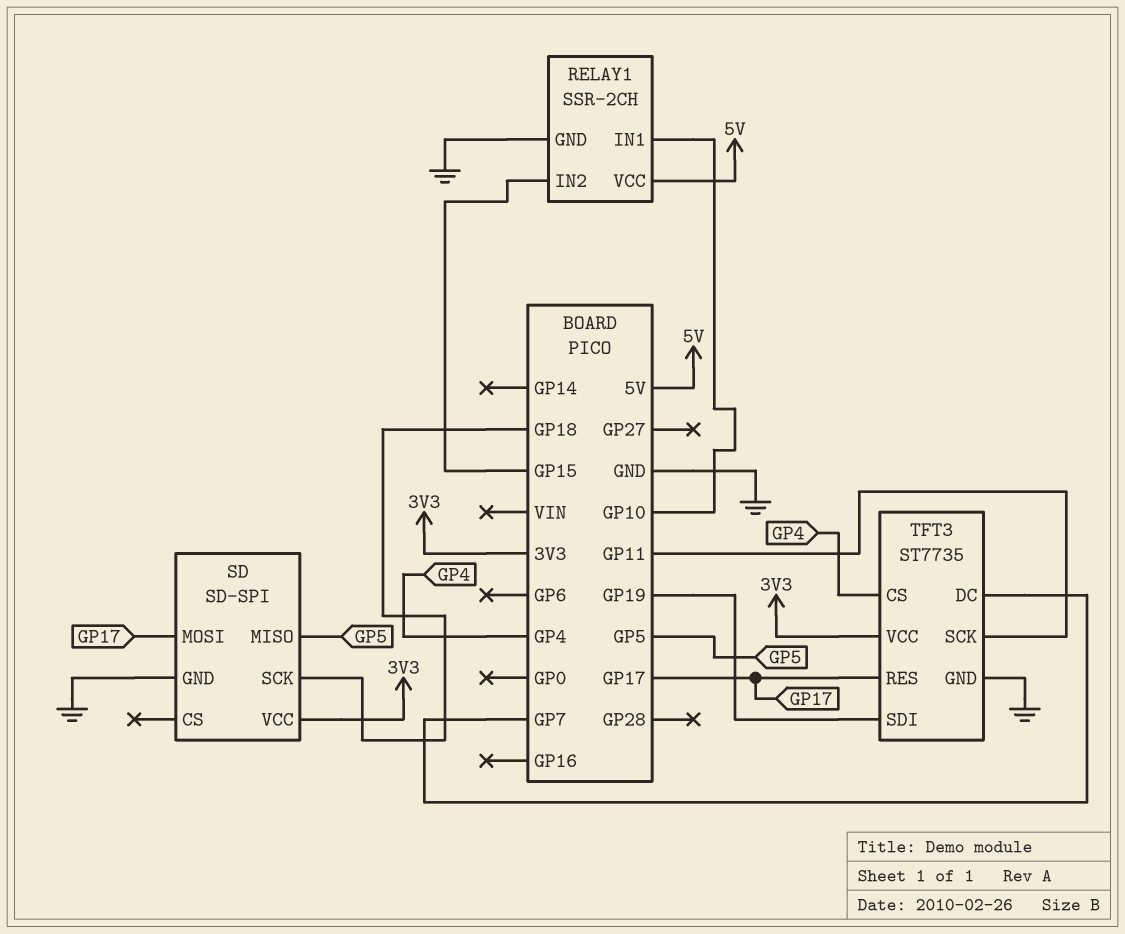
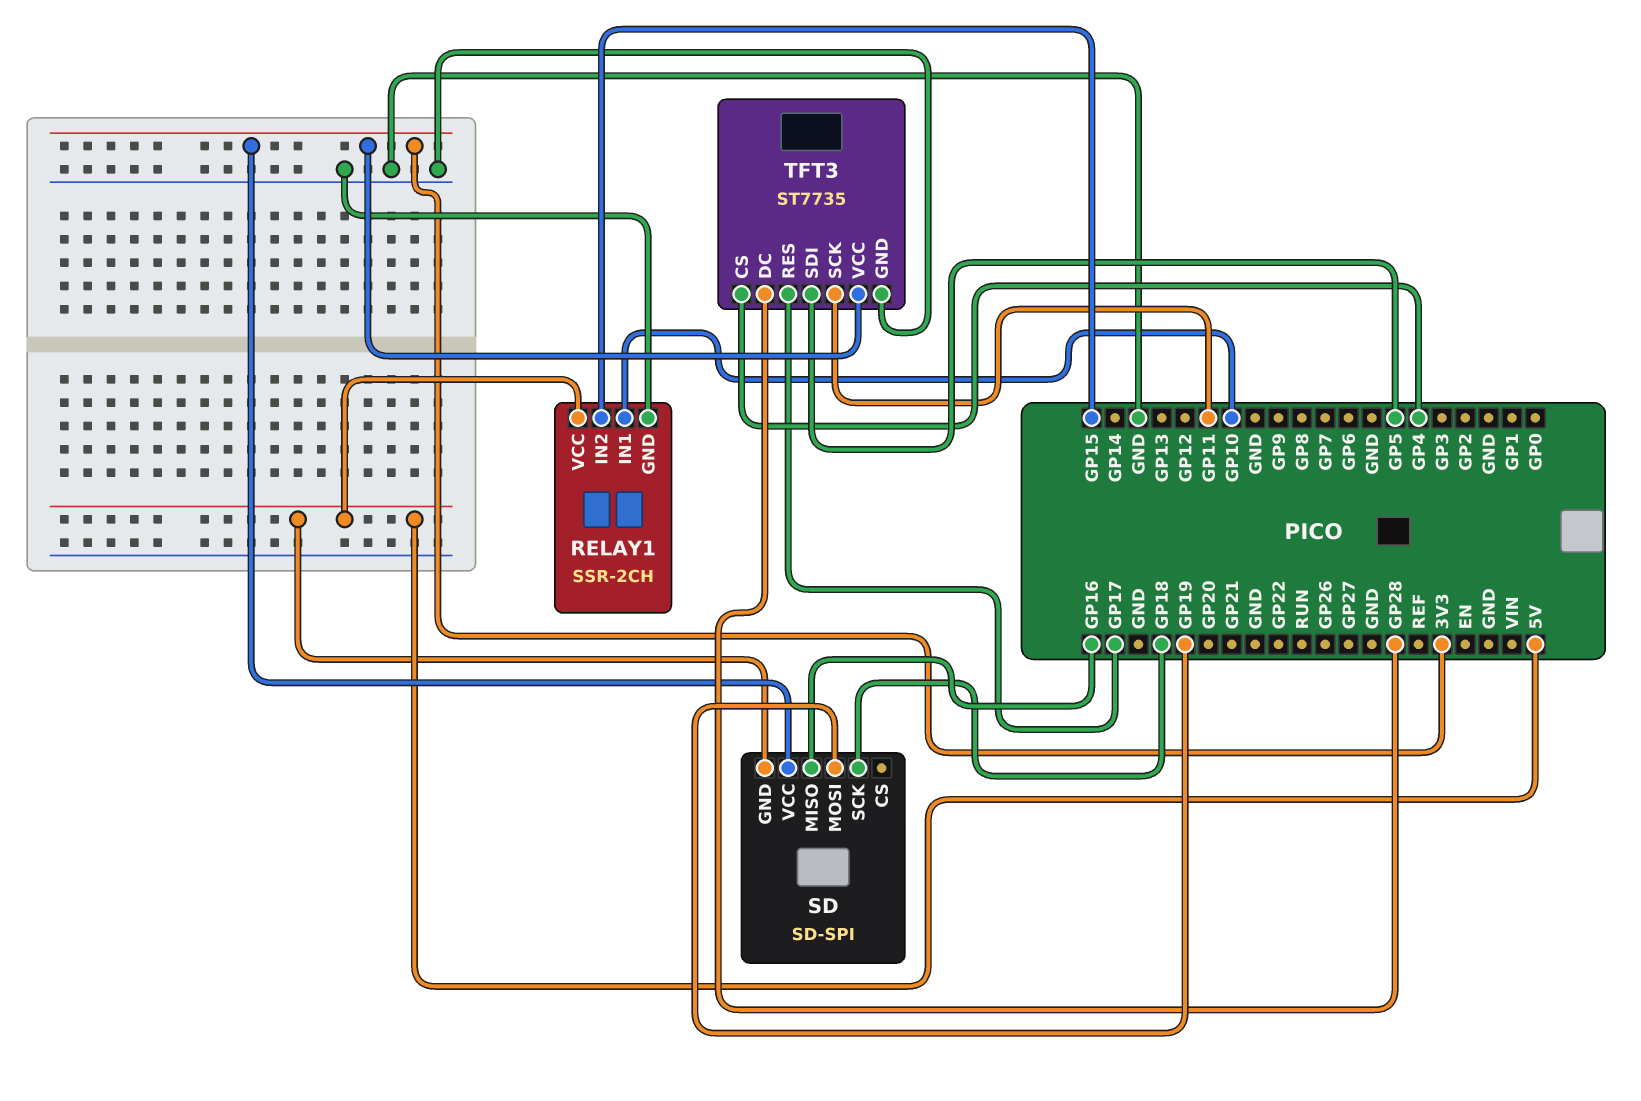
SD pin GND: GND -> 5V
SD pin MISO: GP5 -> GP16
SD pin MOSI: GP17 -> GP19
TFT3 pin DC: GP7 -> GP28
TFT3 pin SDI: GP19 -> GP5

